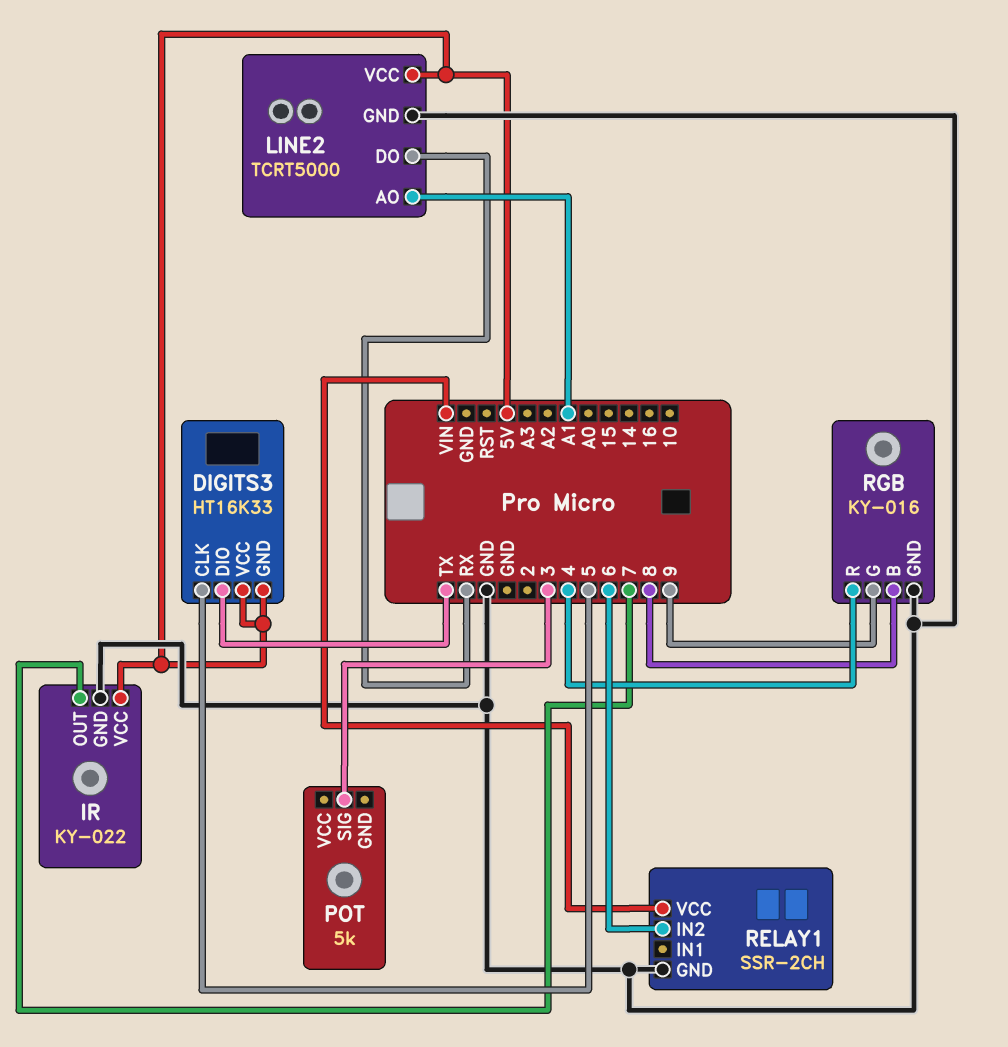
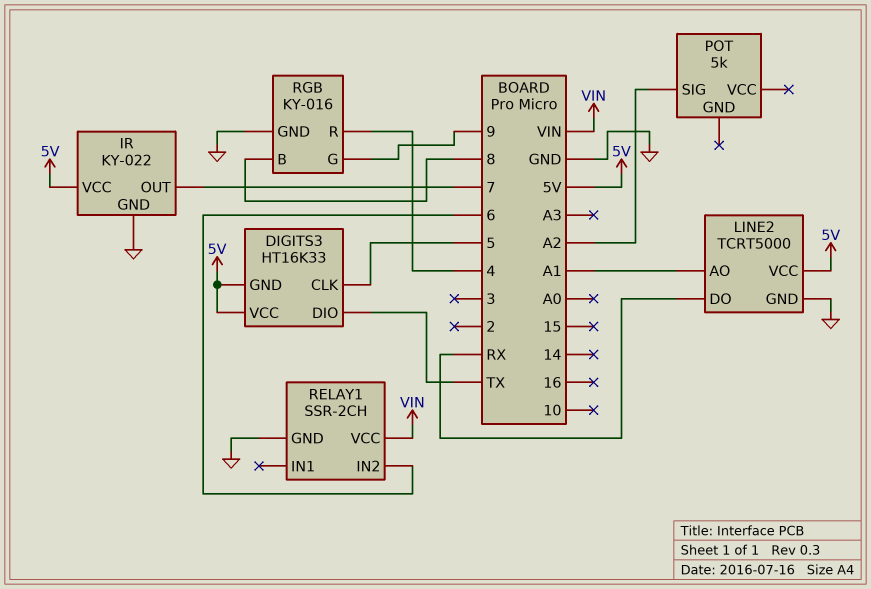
POT pin SIG: 3 -> A2

